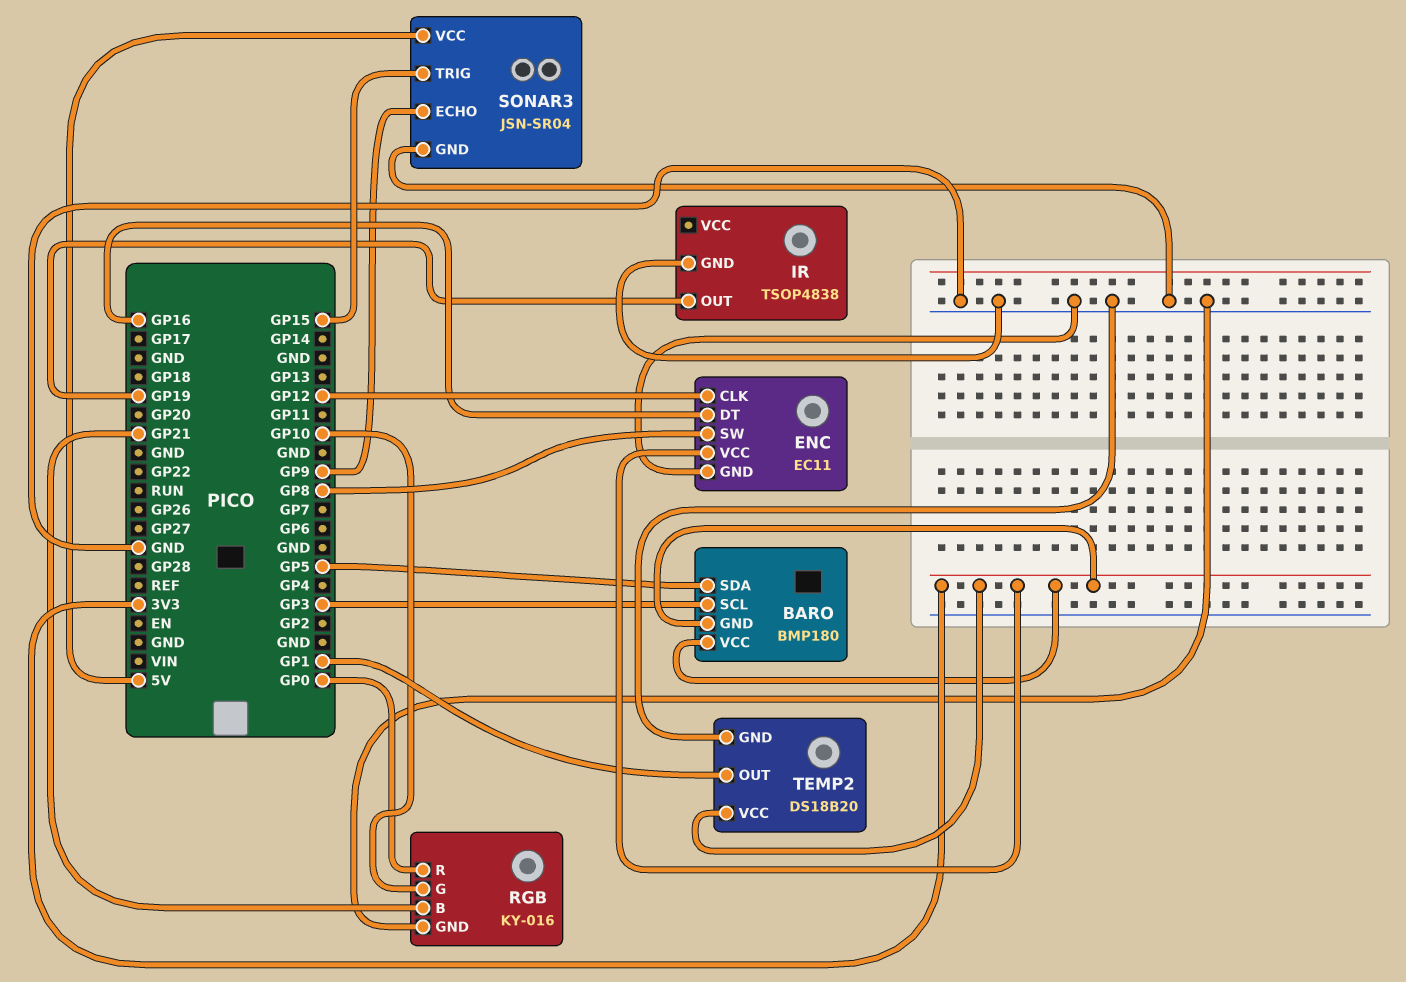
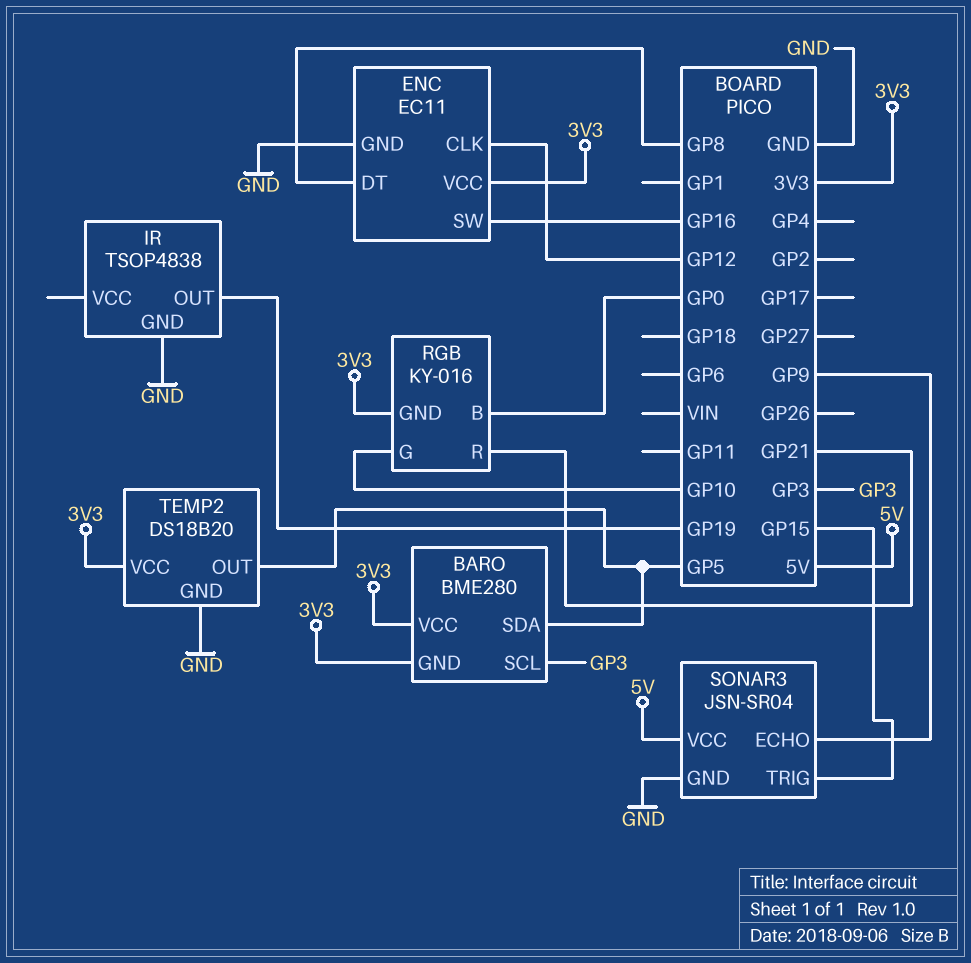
BARO: BMP180 -> BME280
ENC pin DT: GP16 -> GP8
ENC pin SW: GP8 -> GP16
RGB pin B: GP21 -> GP0
RGB pin GND: GND -> 3V3
RGB pin R: GP0 -> GP21
TEMP2 pin OUT: GP1 -> GP5

